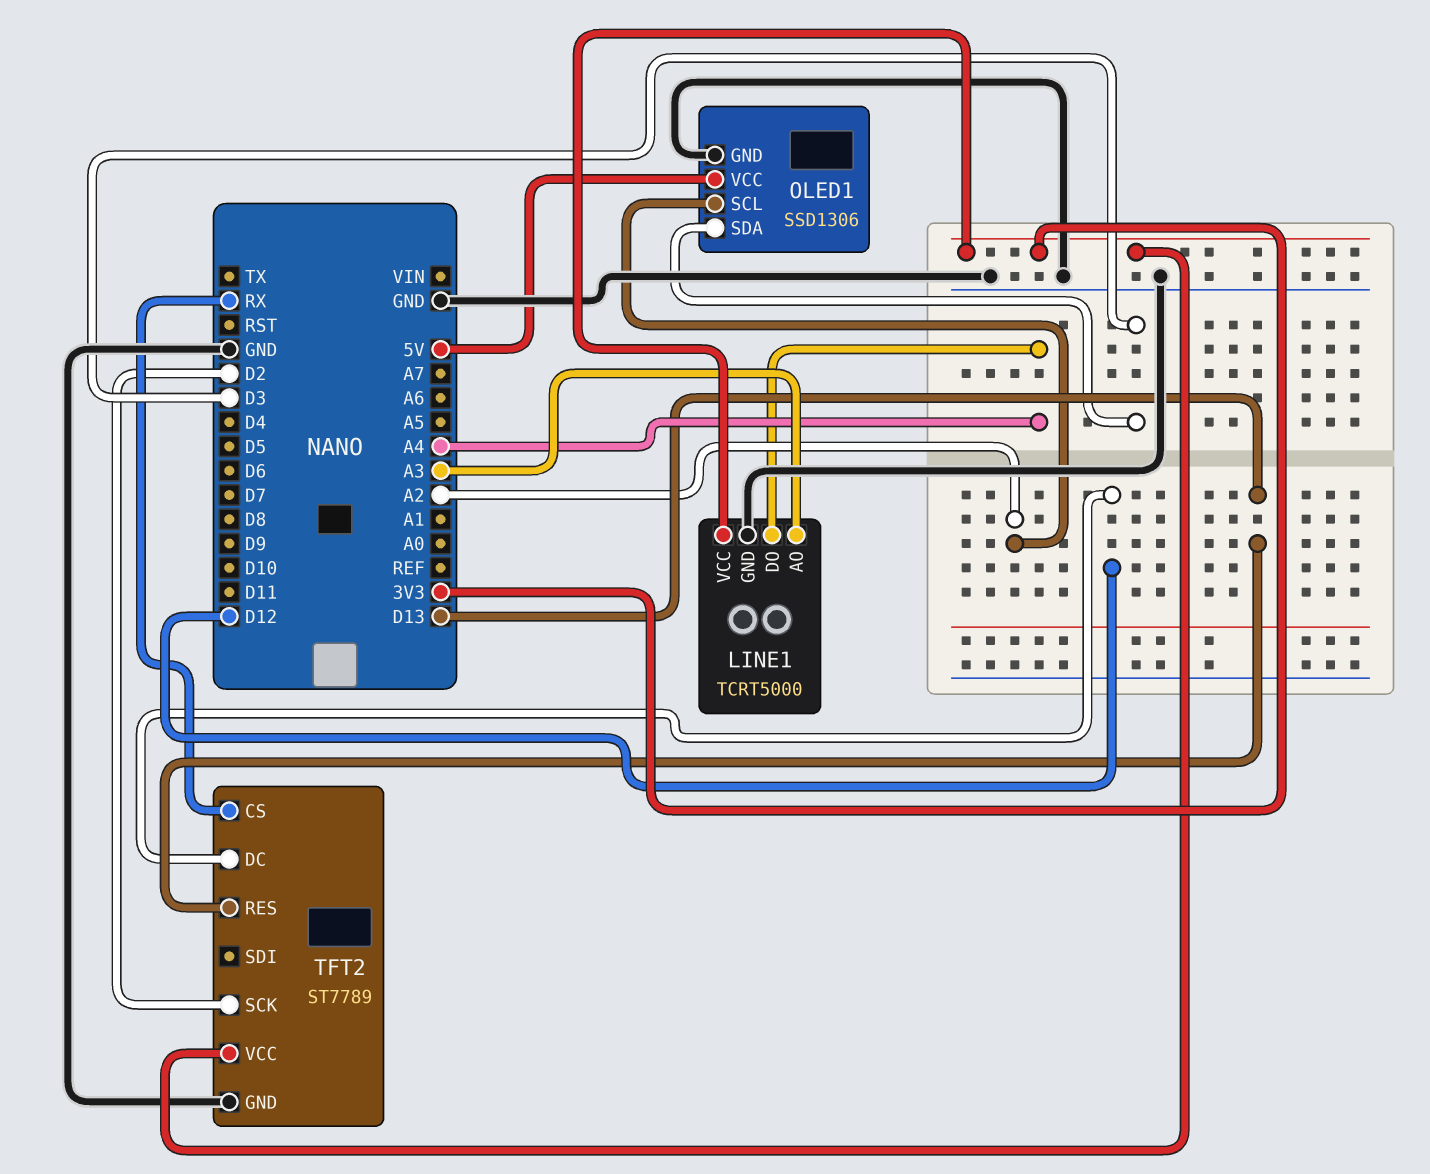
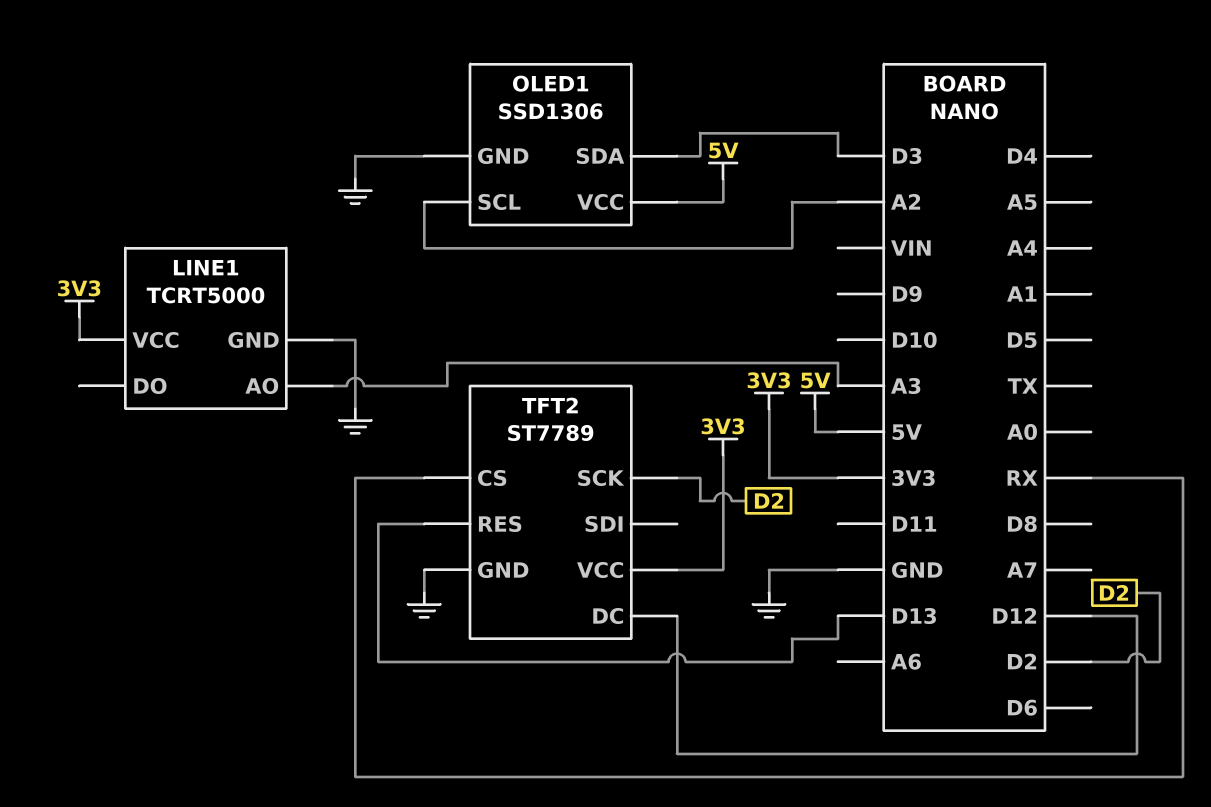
LINE1 pin DO: A4 -> none

